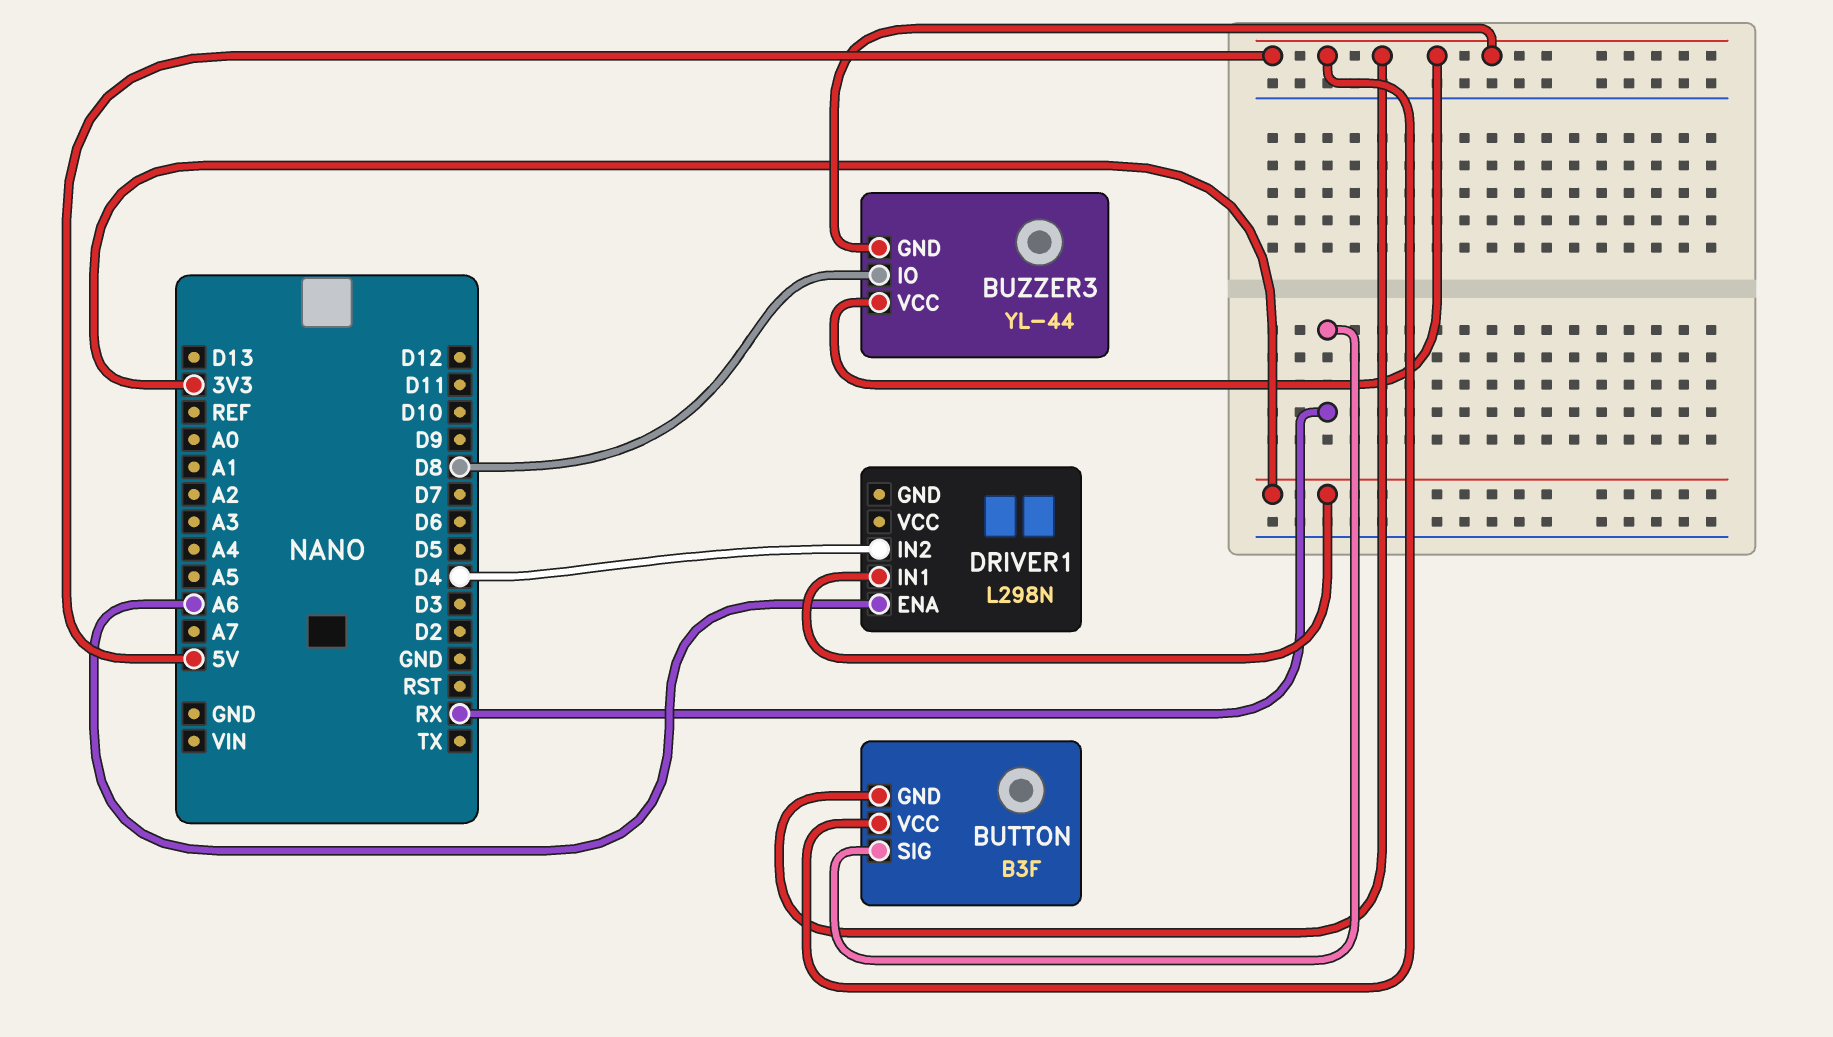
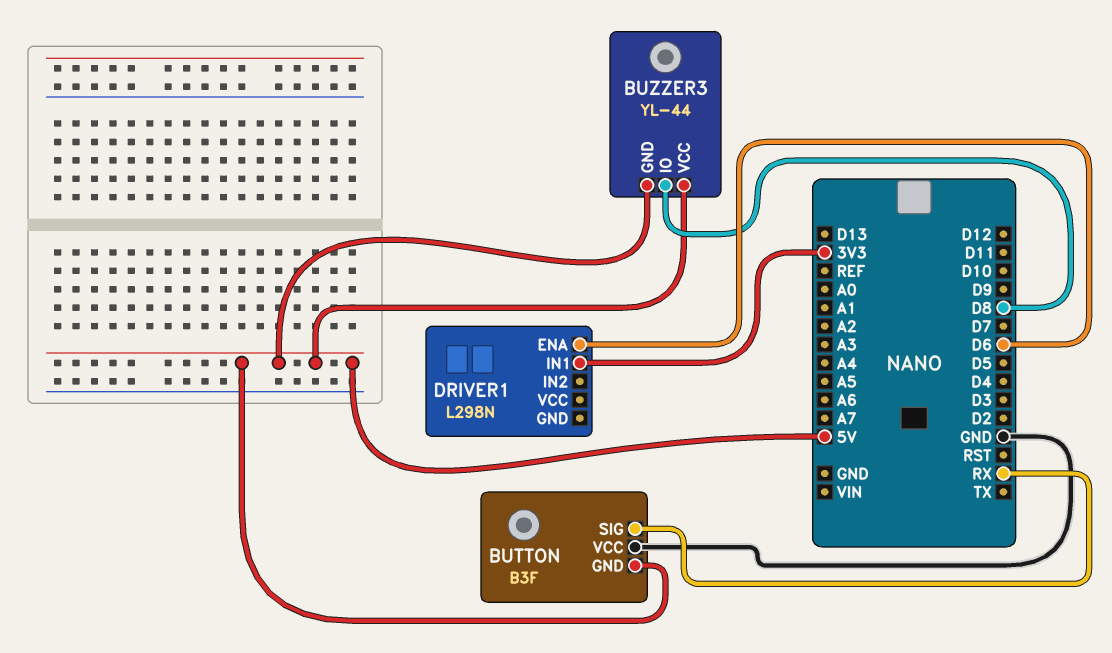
BUTTON pin VCC: 5V -> GND
DRIVER1 pin ENA: A6 -> D6
DRIVER1 pin IN2: D4 -> none

